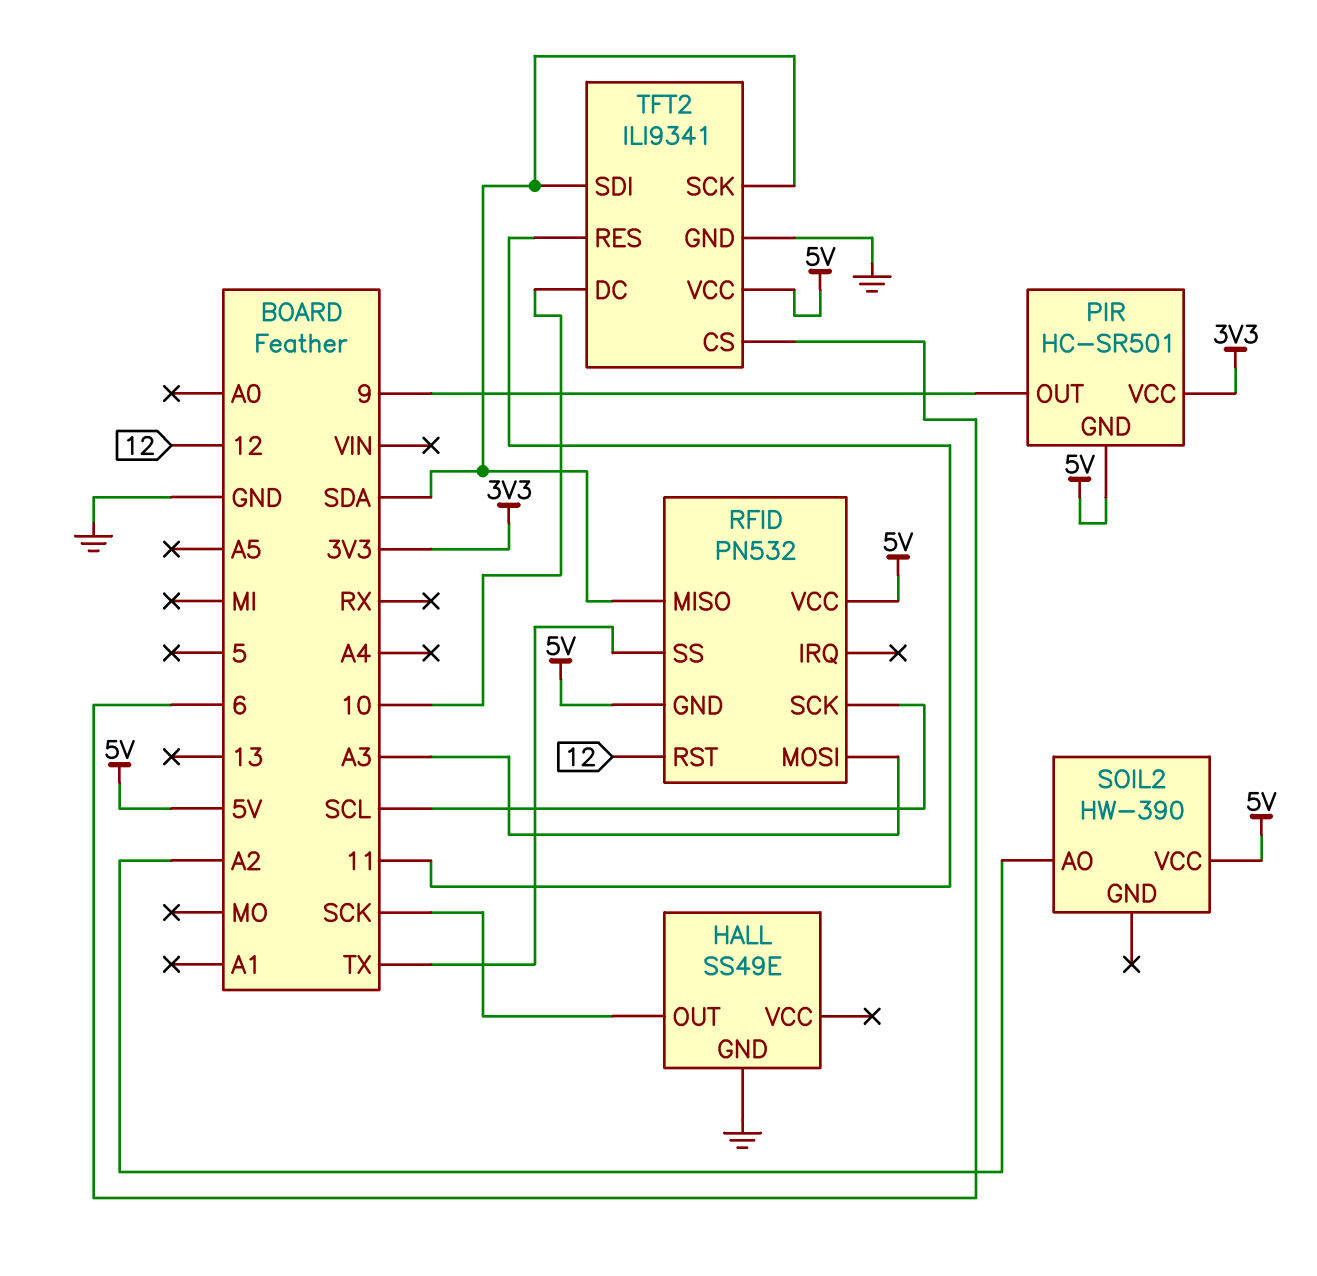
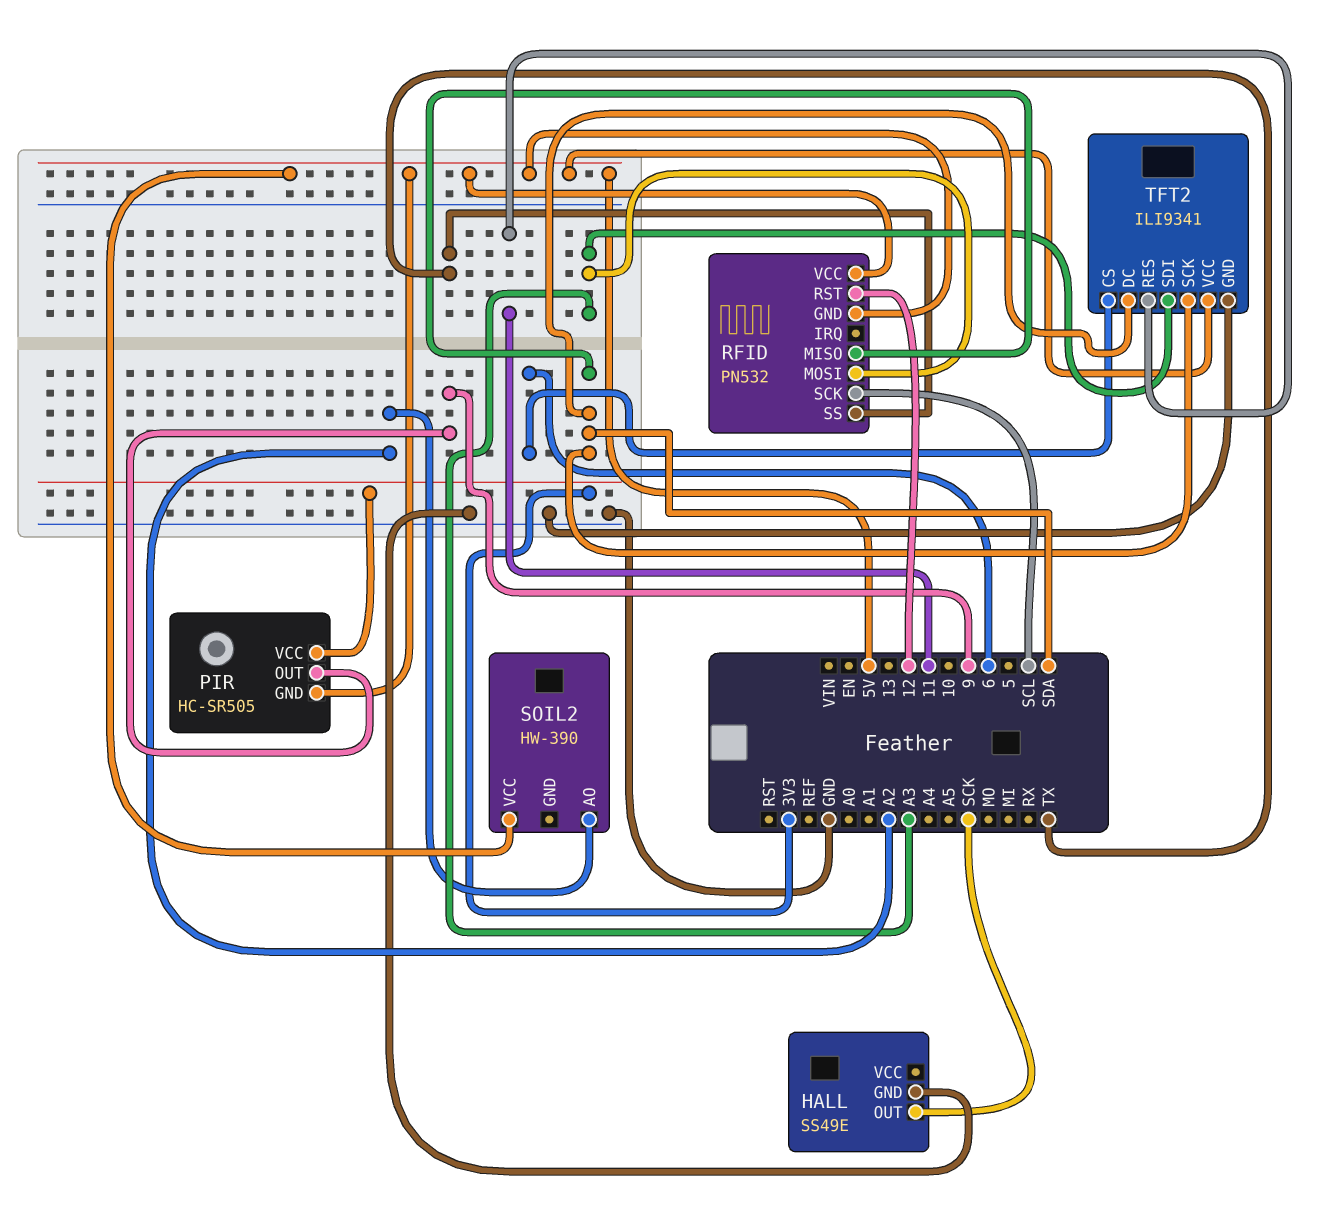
PIR: HC-SR501 -> HC-SR505
TFT2 pin DC: 10 -> SDA
TFT2 pin SDI: SDA -> A3

